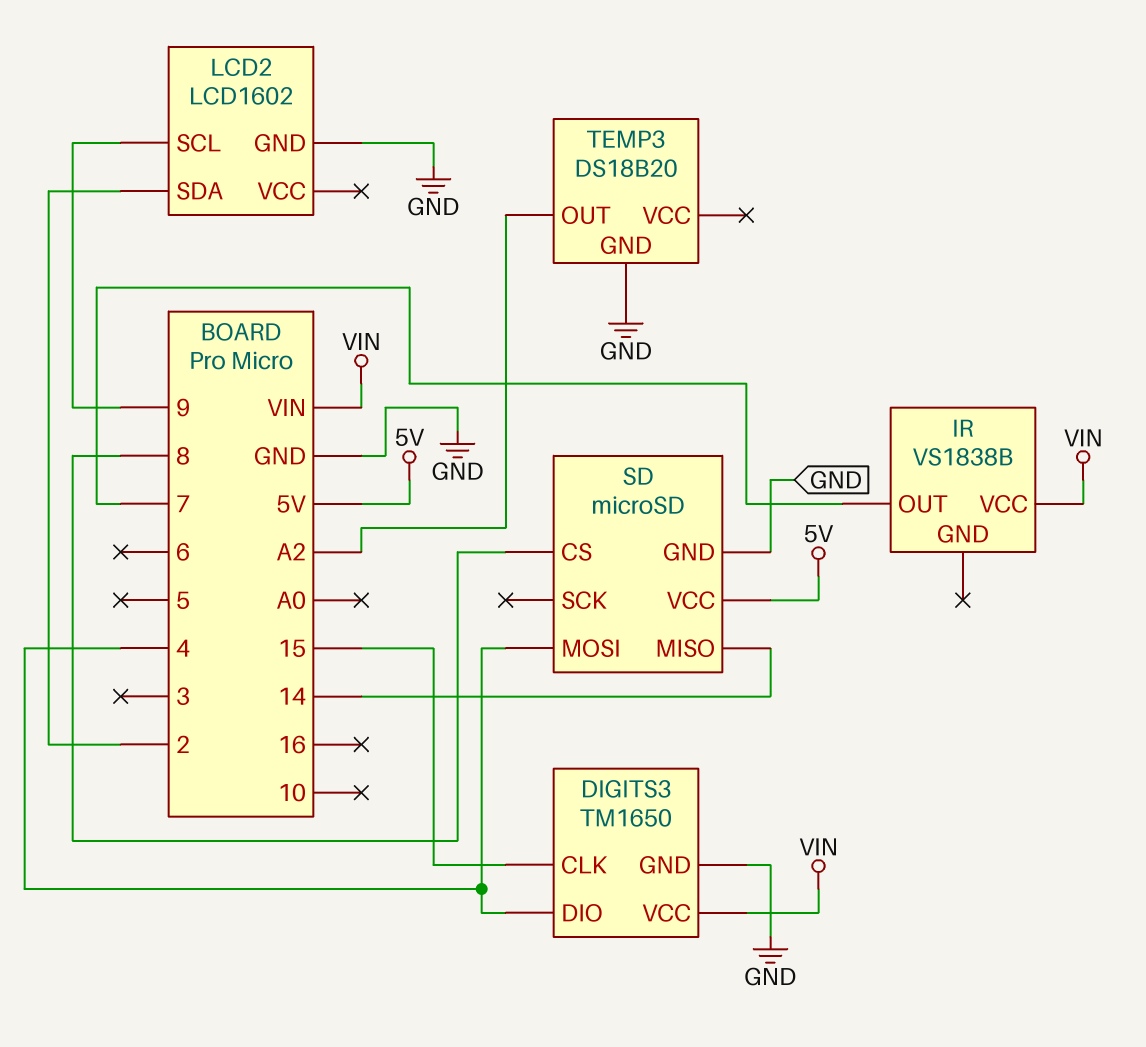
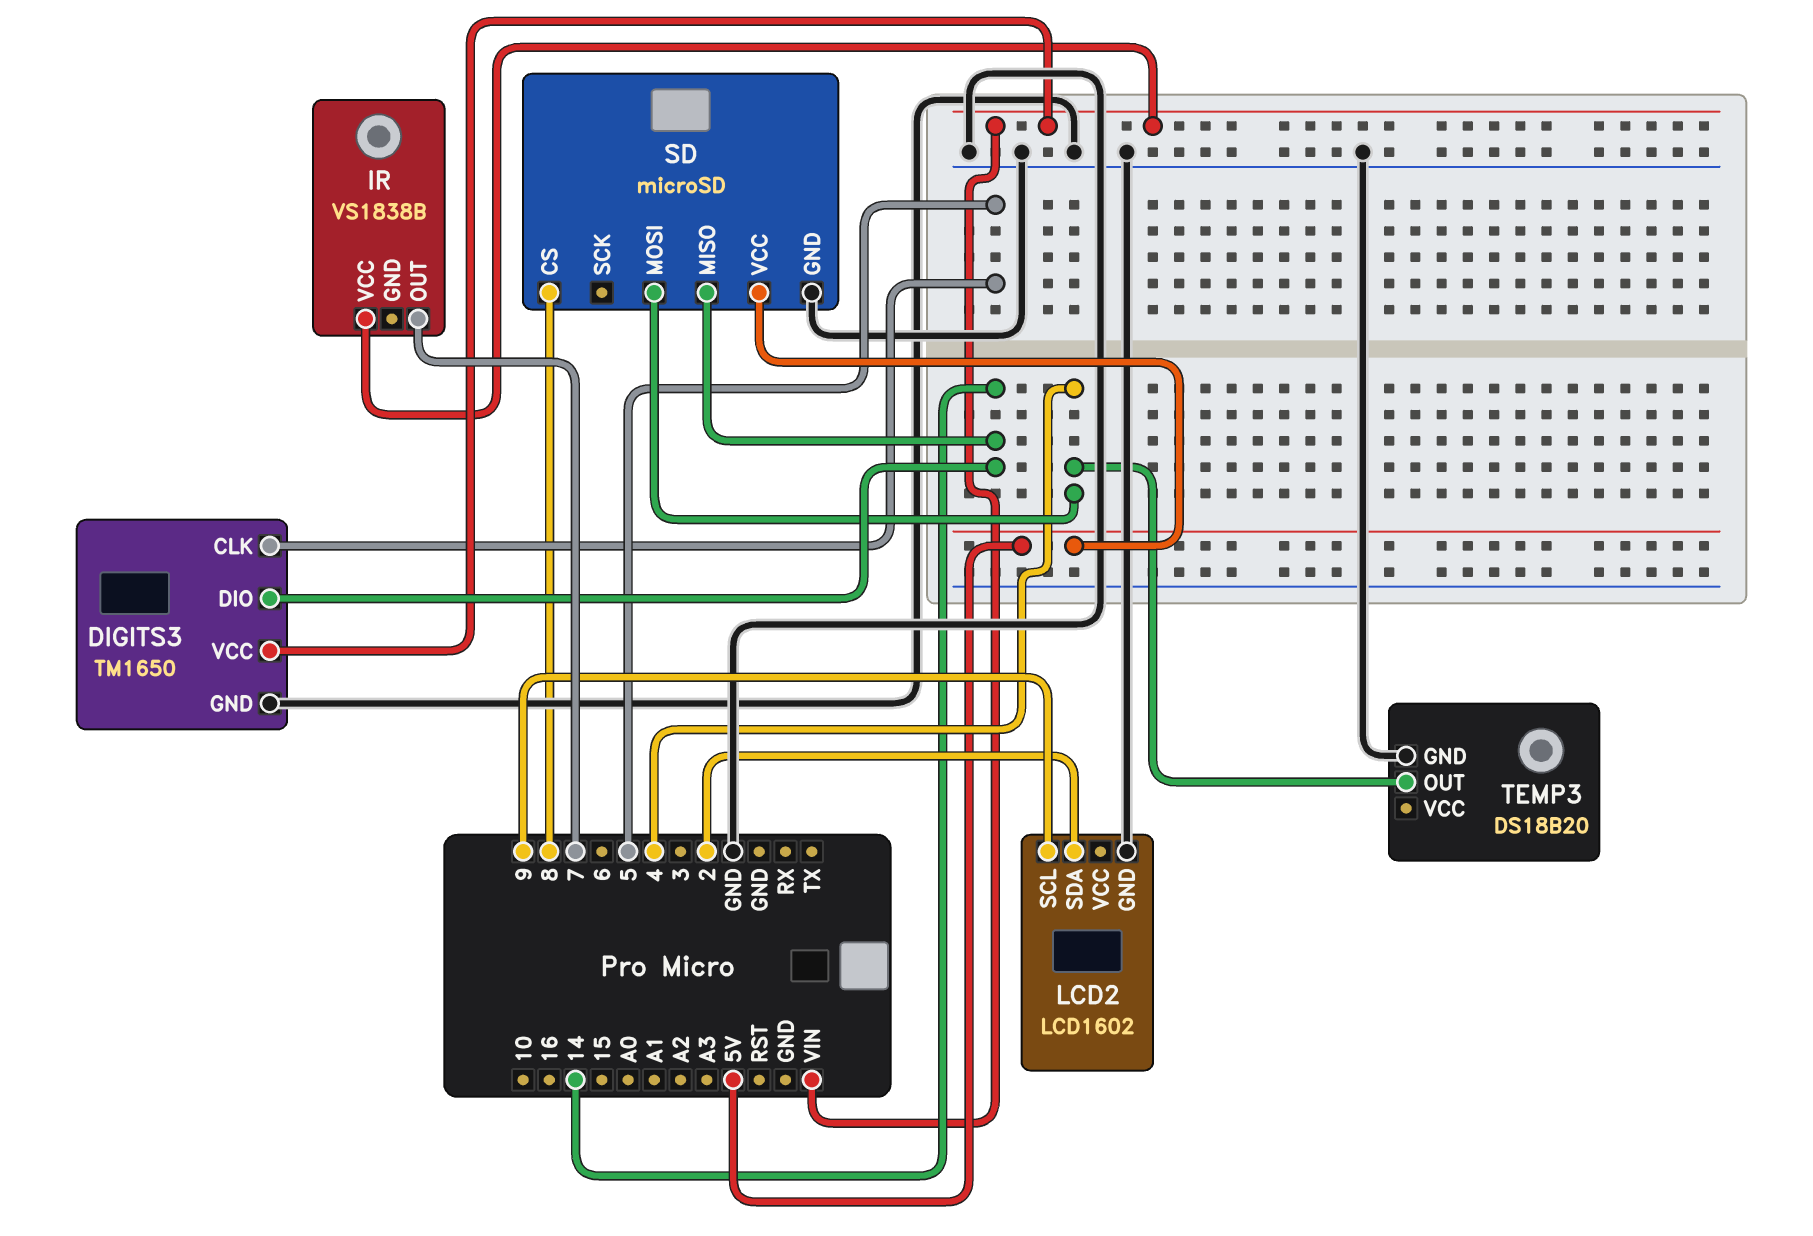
DIGITS3 pin CLK: 15 -> 5
DIGITS3 pin DIO: 4 -> 14
TEMP3 pin OUT: A2 -> 4

